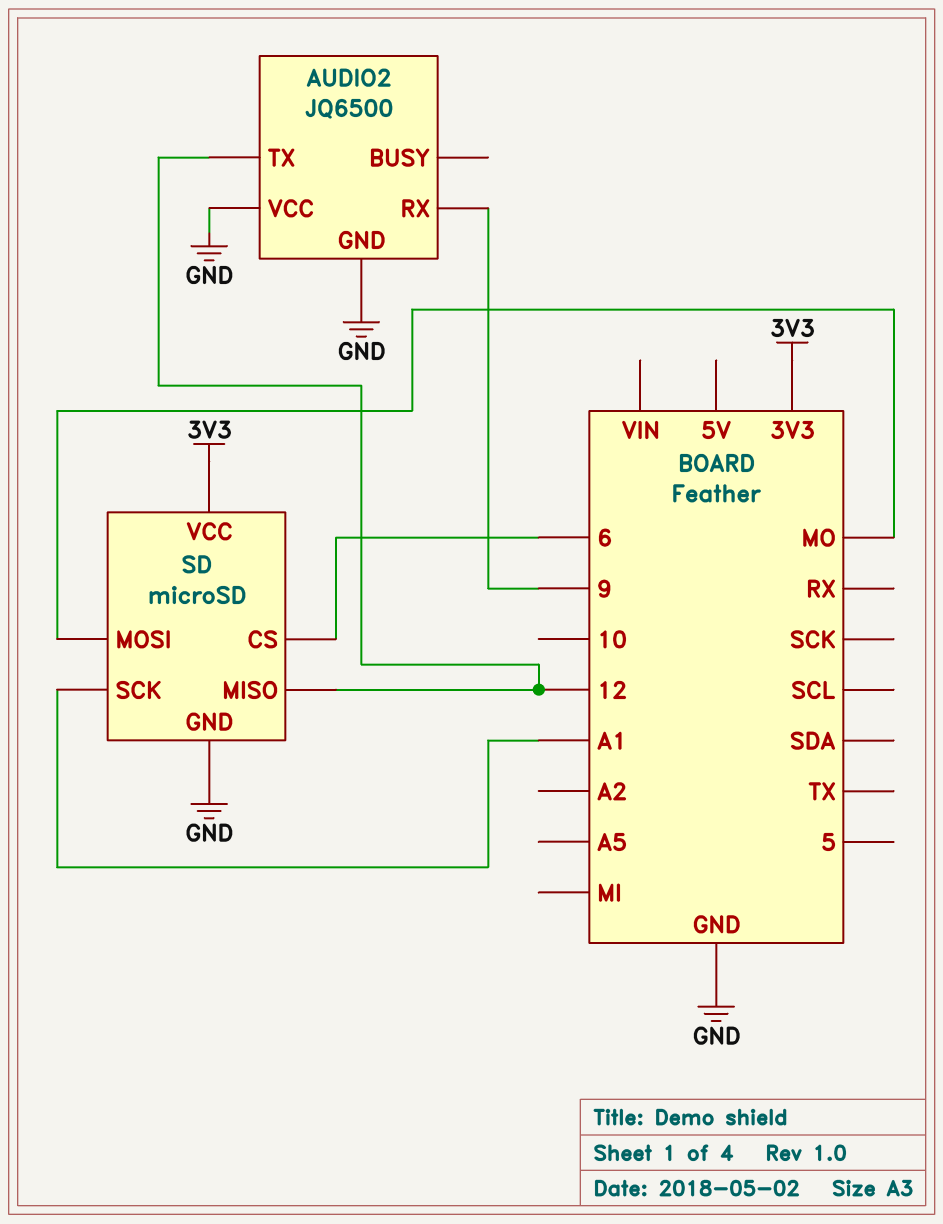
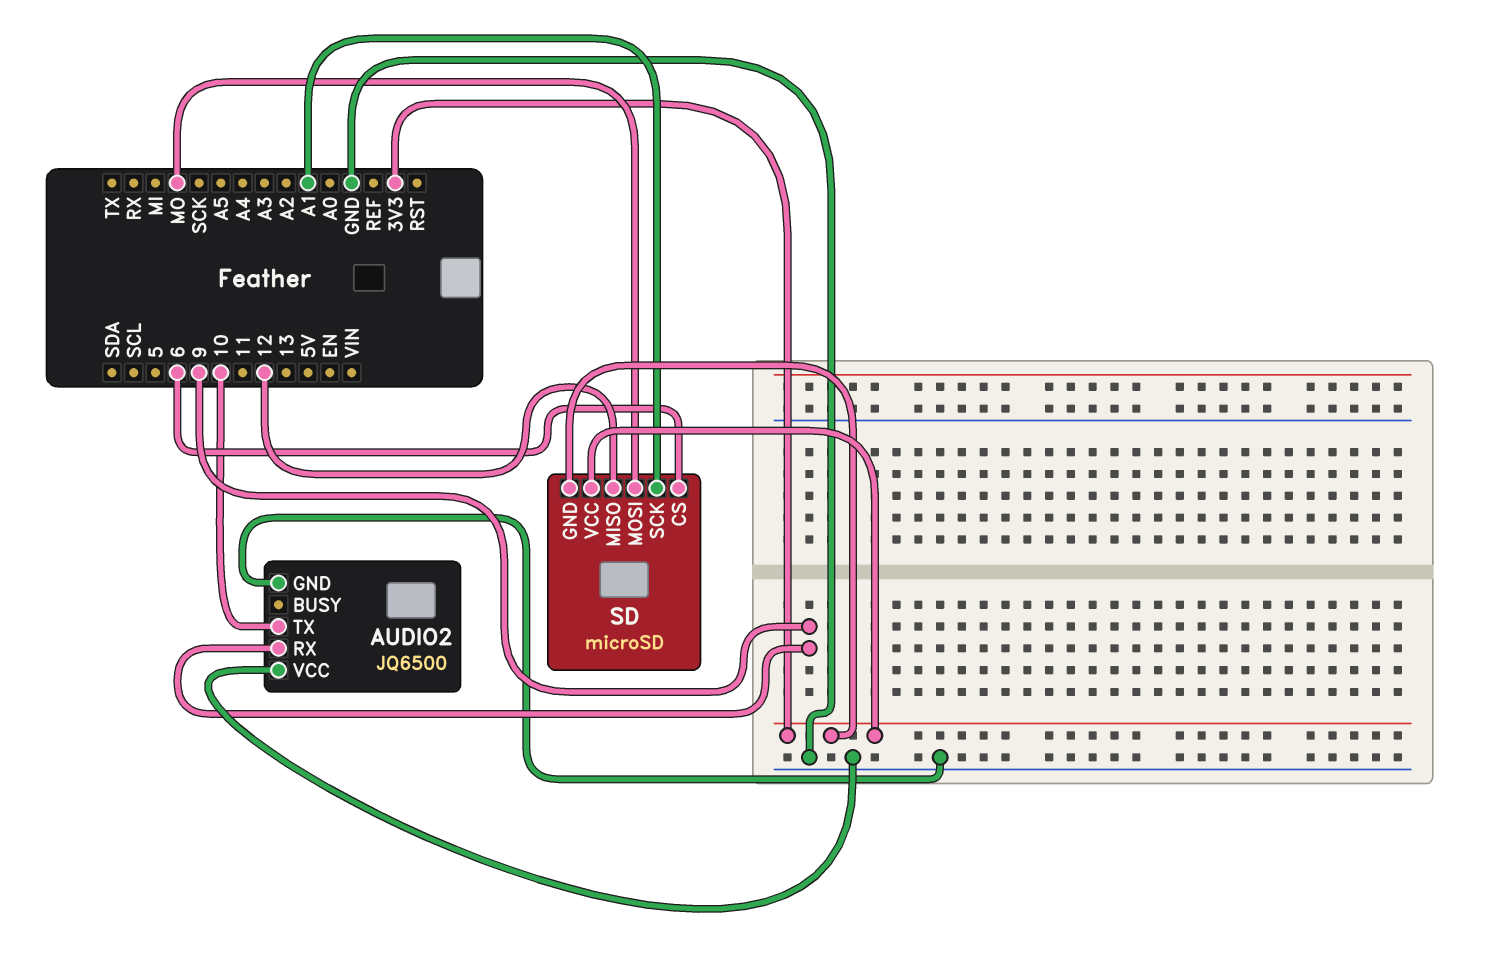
AUDIO2 pin TX: 12 -> 10
SD pin GND: GND -> 3V3

